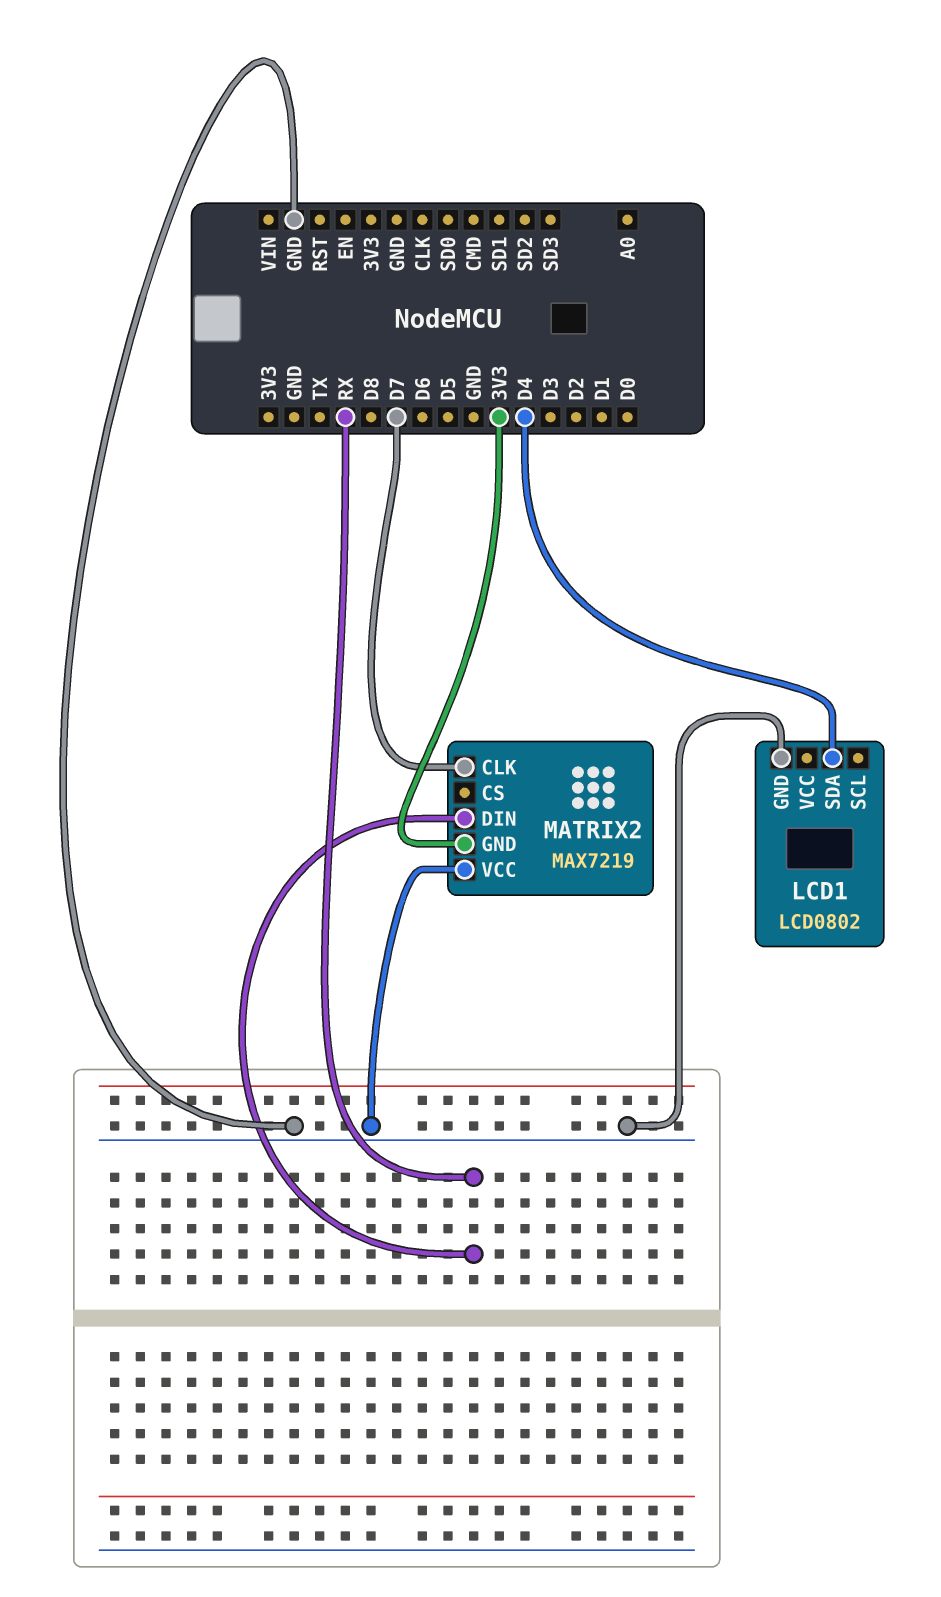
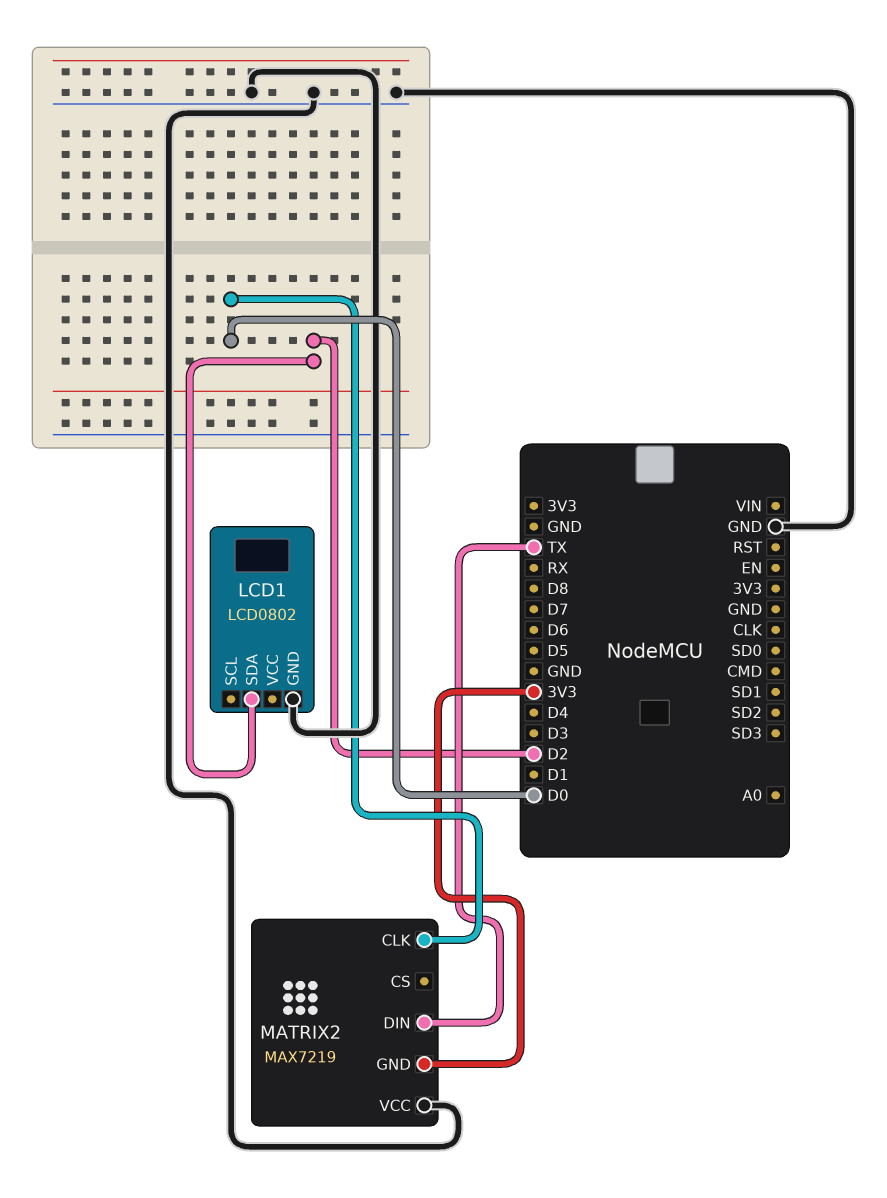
LCD1 pin SDA: D4 -> D2
MATRIX2 pin CLK: D7 -> D0
MATRIX2 pin DIN: RX -> TX

